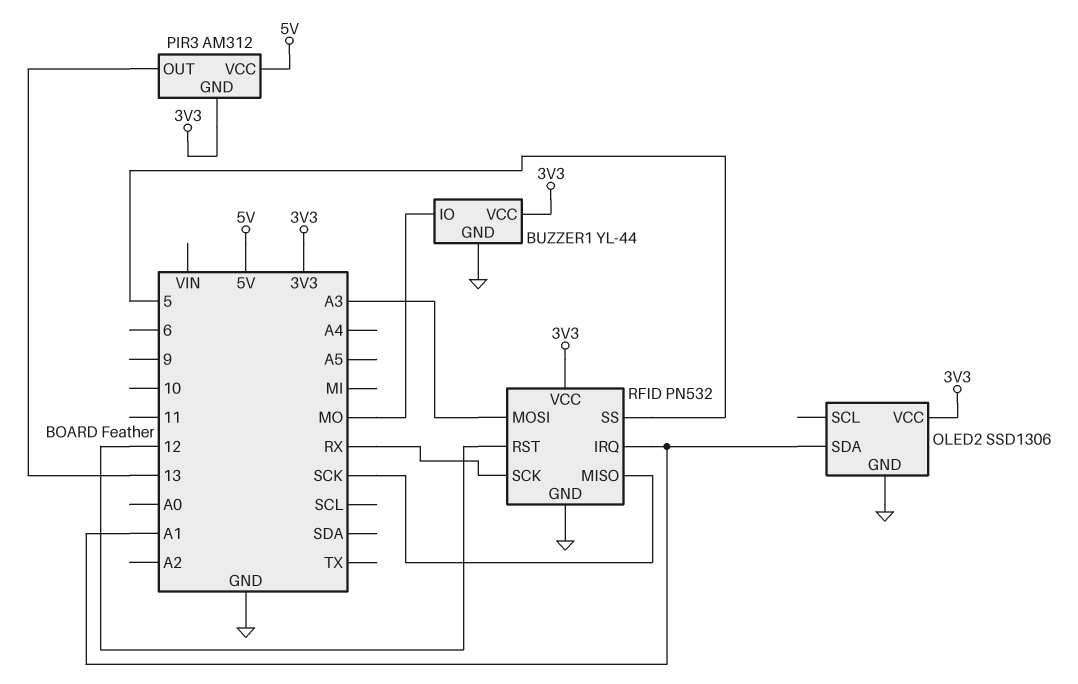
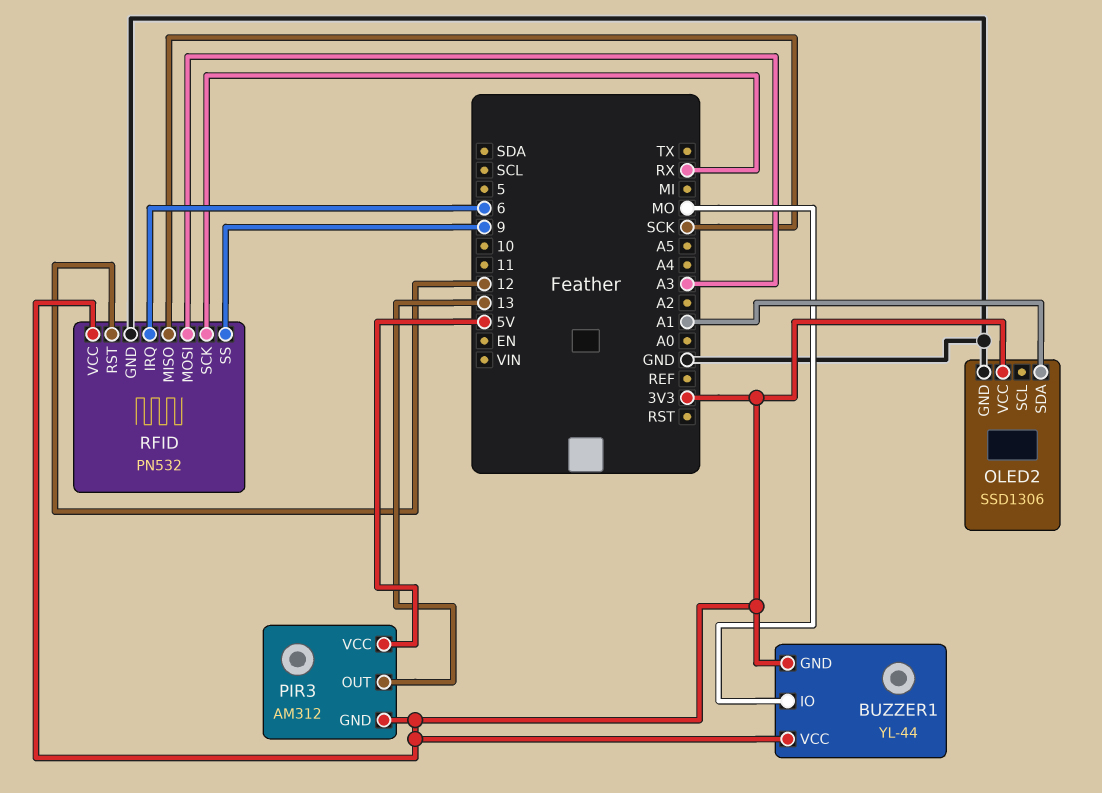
BUZZER1 pin GND: GND -> 3V3
RFID pin IRQ: A1 -> 6
RFID pin SS: 5 -> 9

